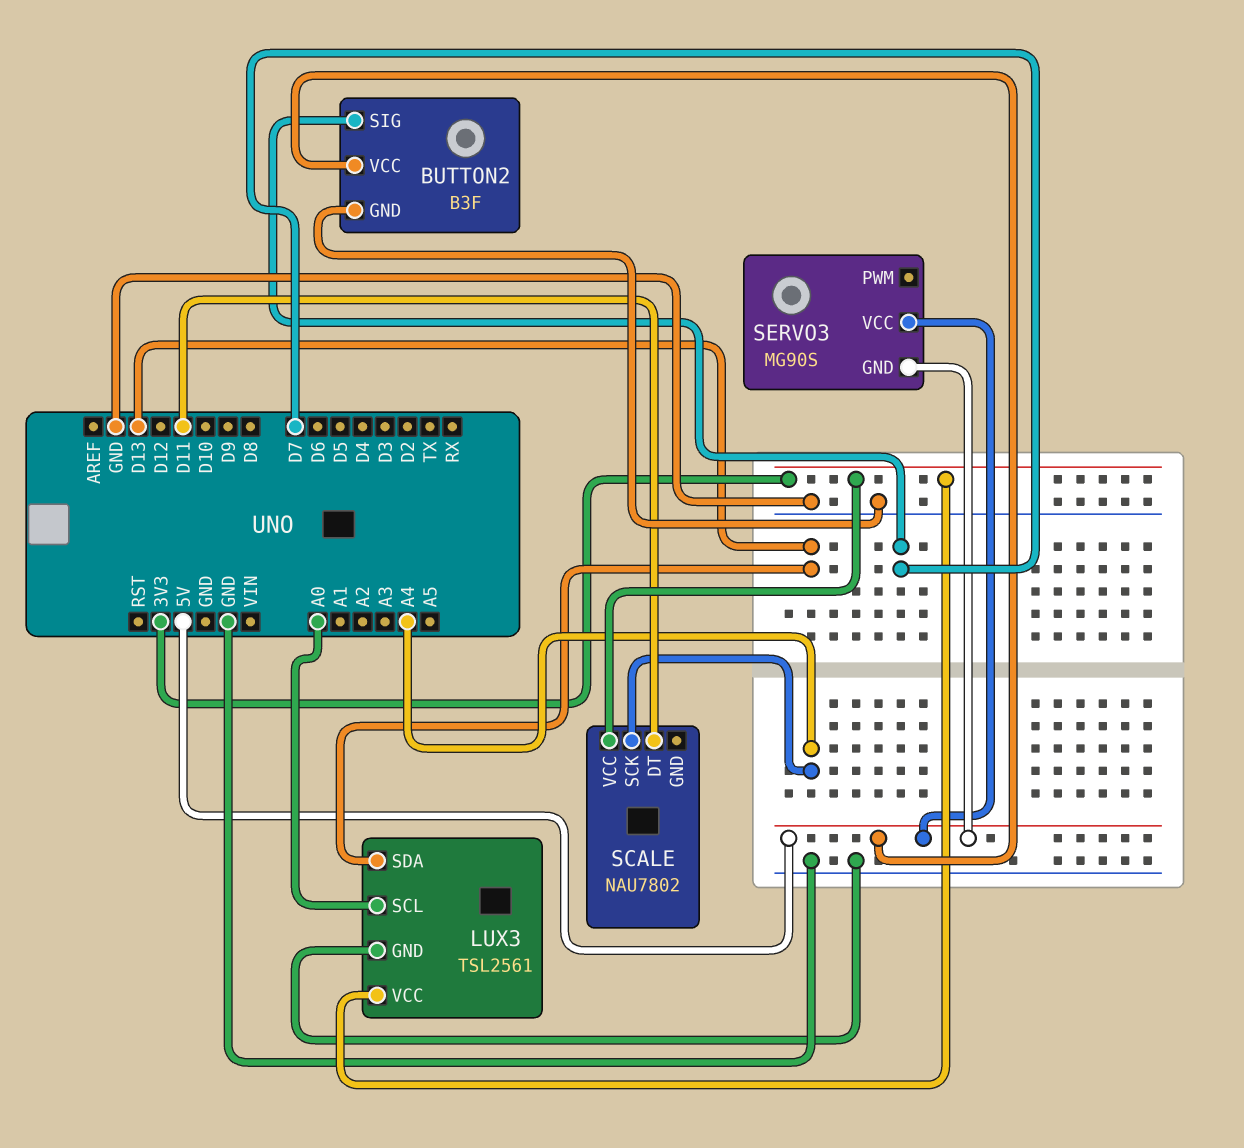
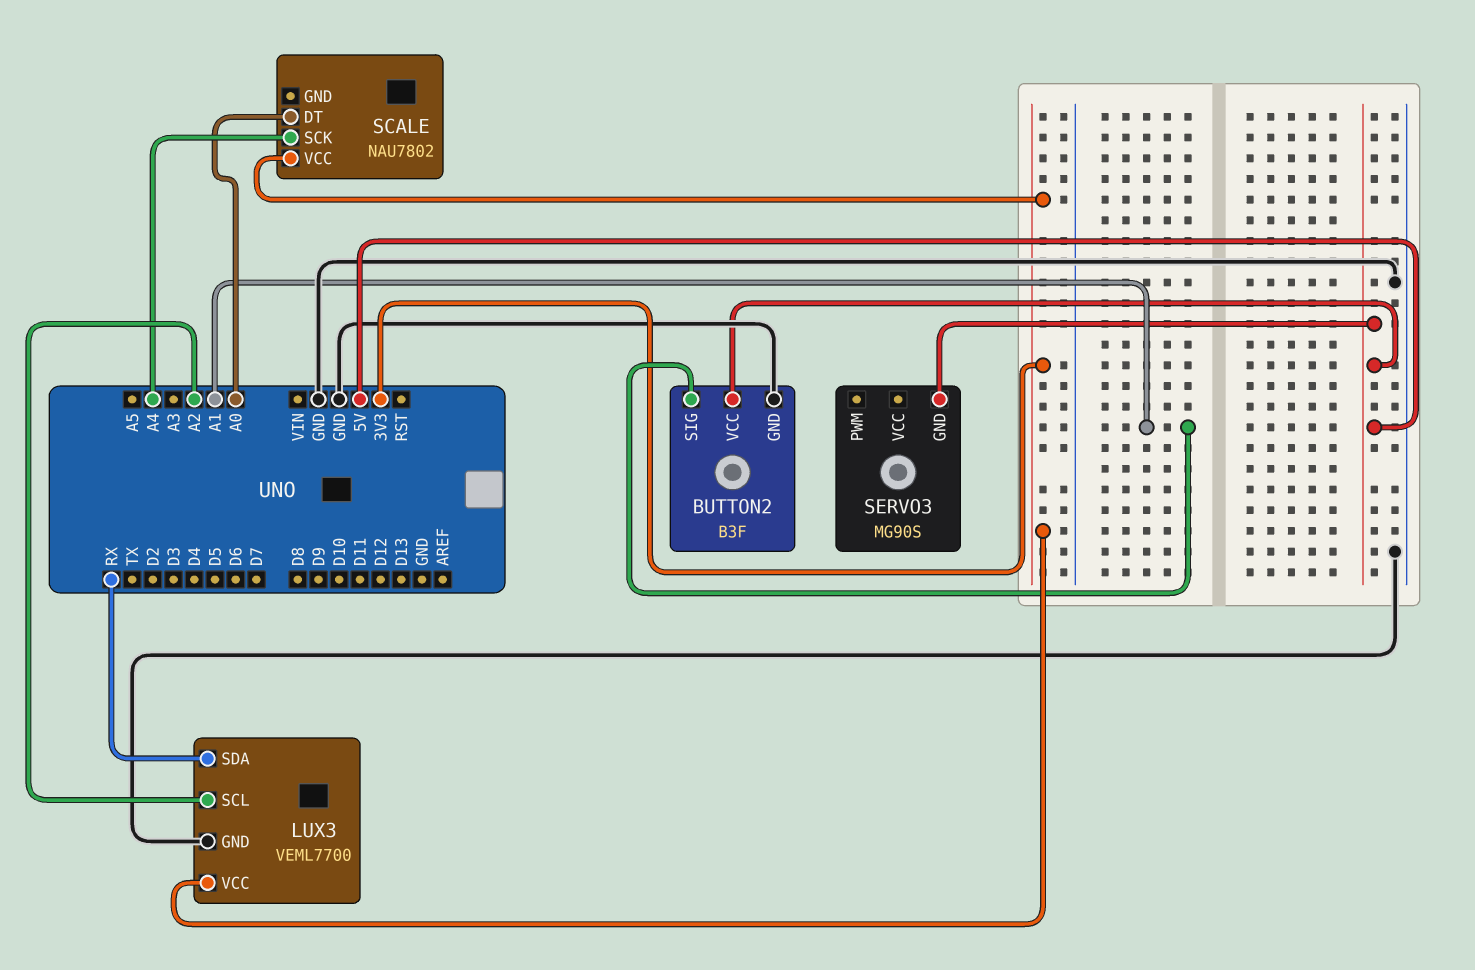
BUTTON2 pin SIG: D7 -> A1
LUX3: TSL2561 -> VEML7700
LUX3 pin SCL: A0 -> A2
LUX3 pin SDA: D13 -> RX
SCALE pin DT: D11 -> A0
SERVO3 pin VCC: 5V -> none

